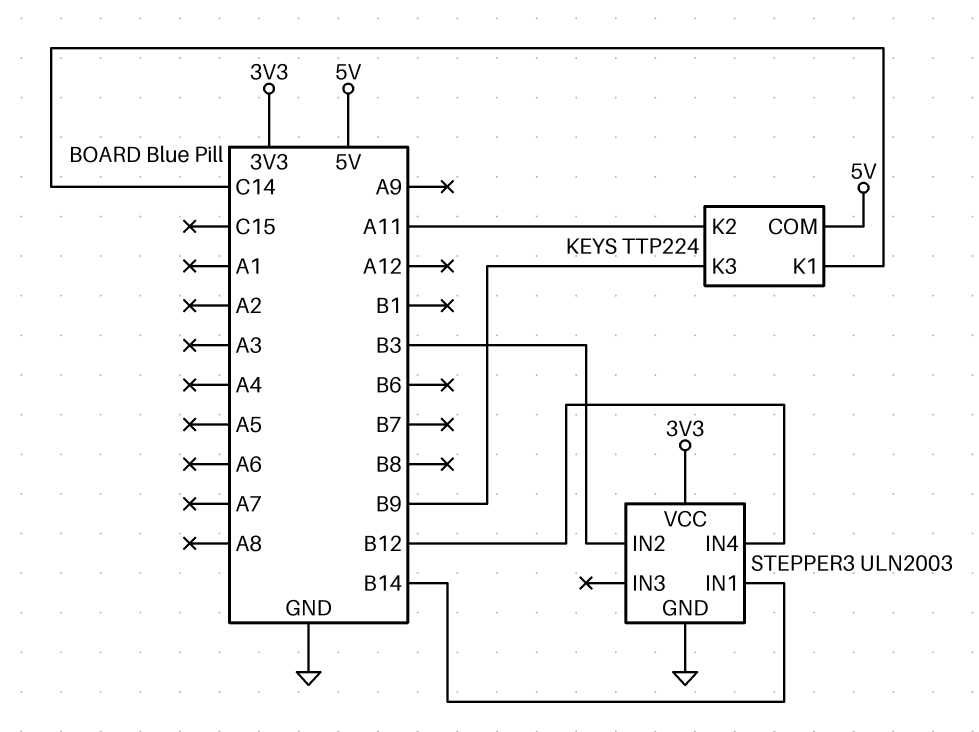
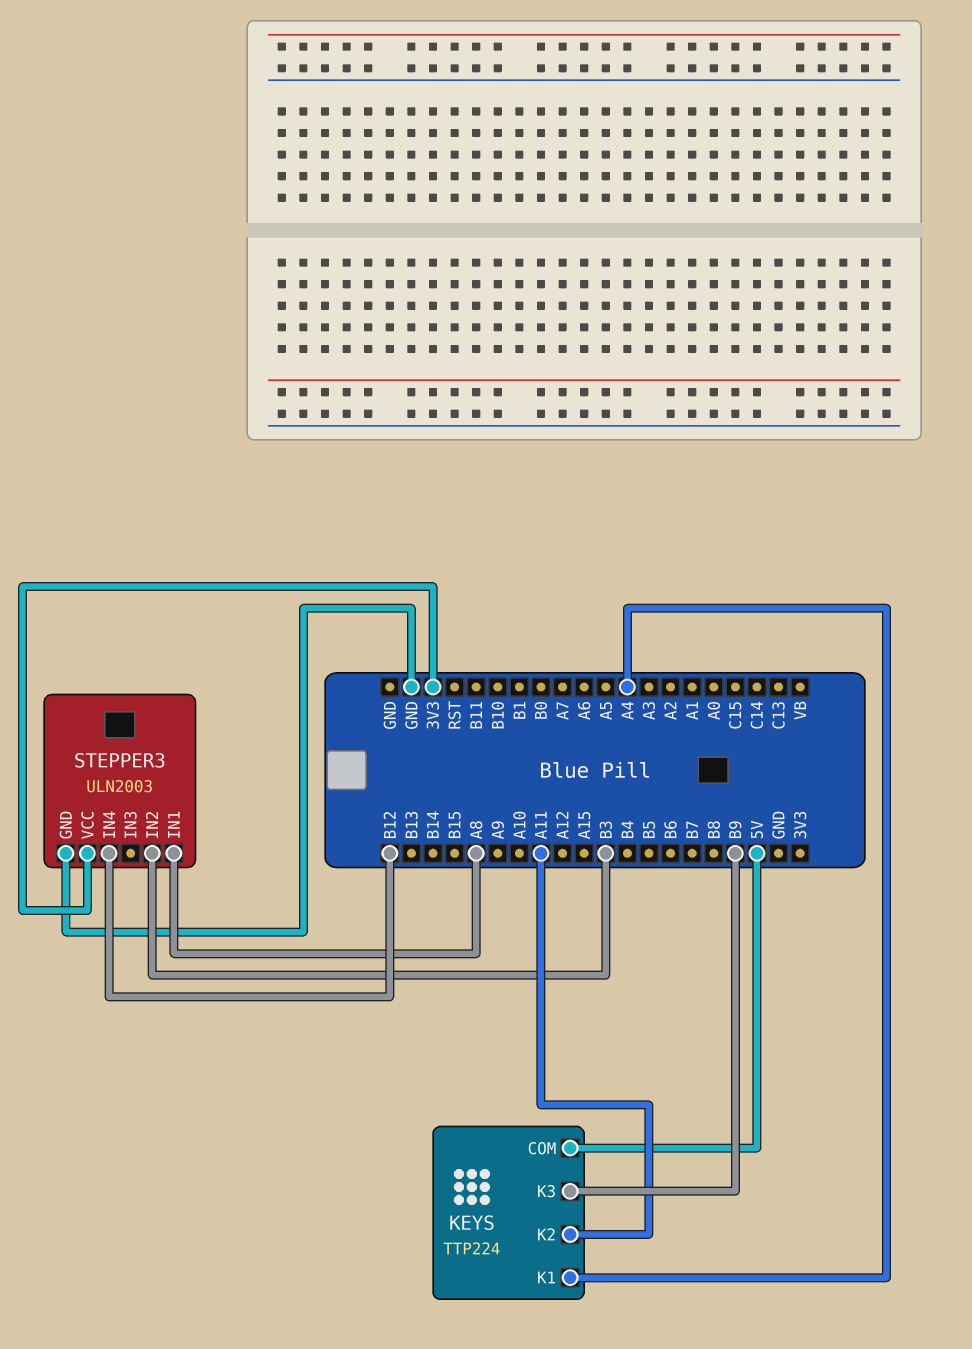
KEYS pin K1: C14 -> A4
STEPPER3 pin IN1: B14 -> A8

